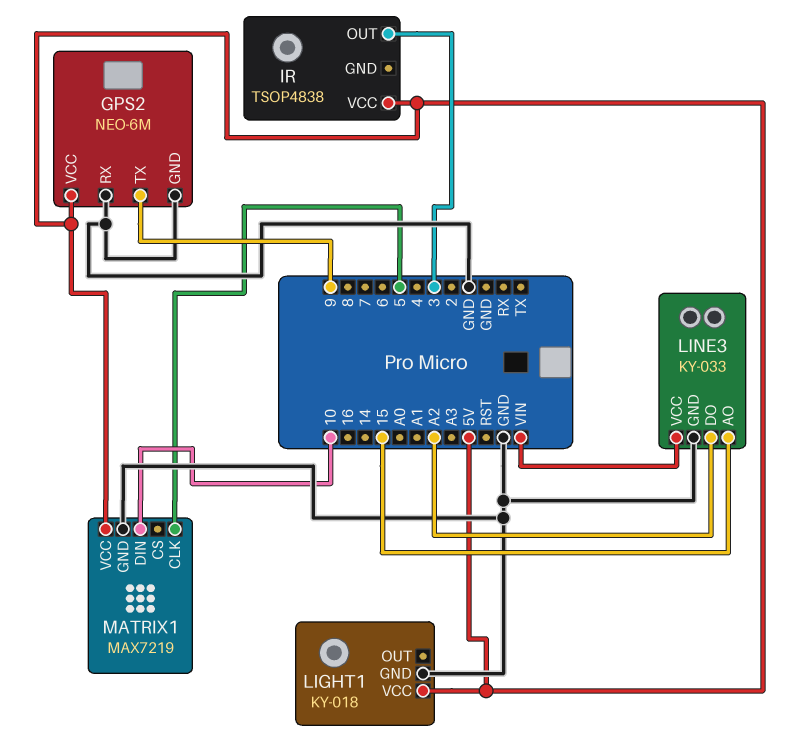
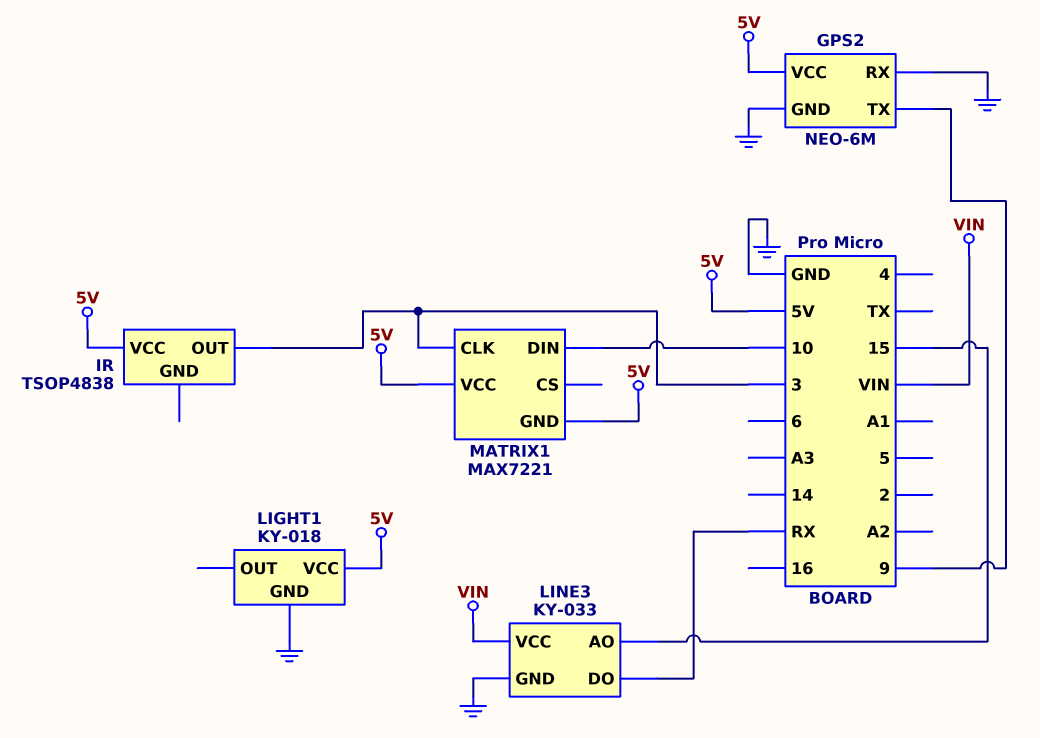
LINE3 pin DO: A2 -> RX
MATRIX1: MAX7219 -> MAX7221
MATRIX1 pin CLK: 5 -> 3
MATRIX1 pin GND: GND -> 5V

